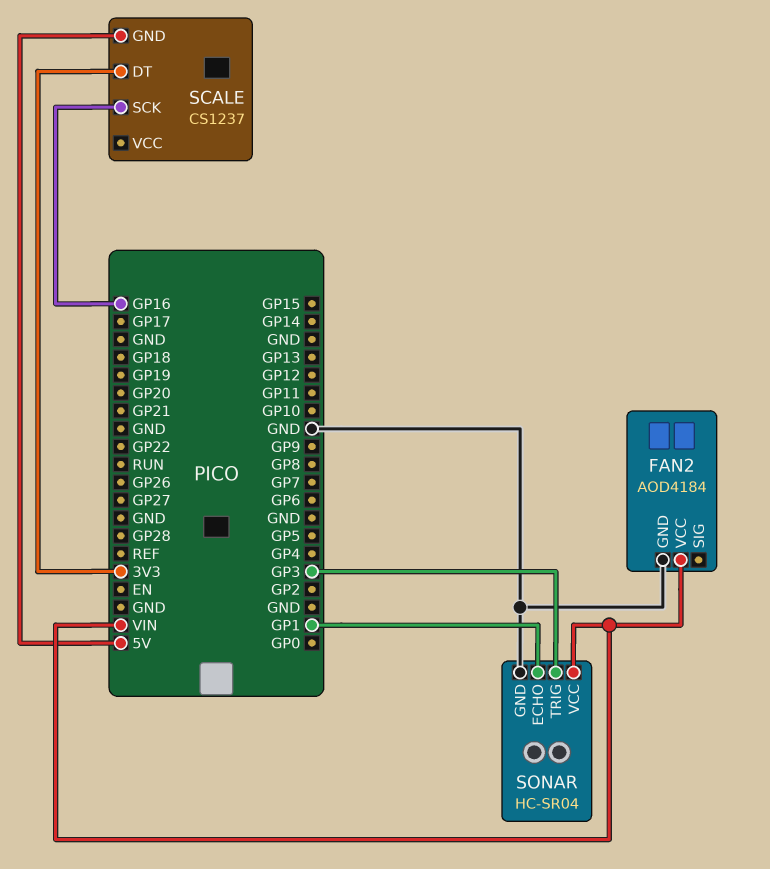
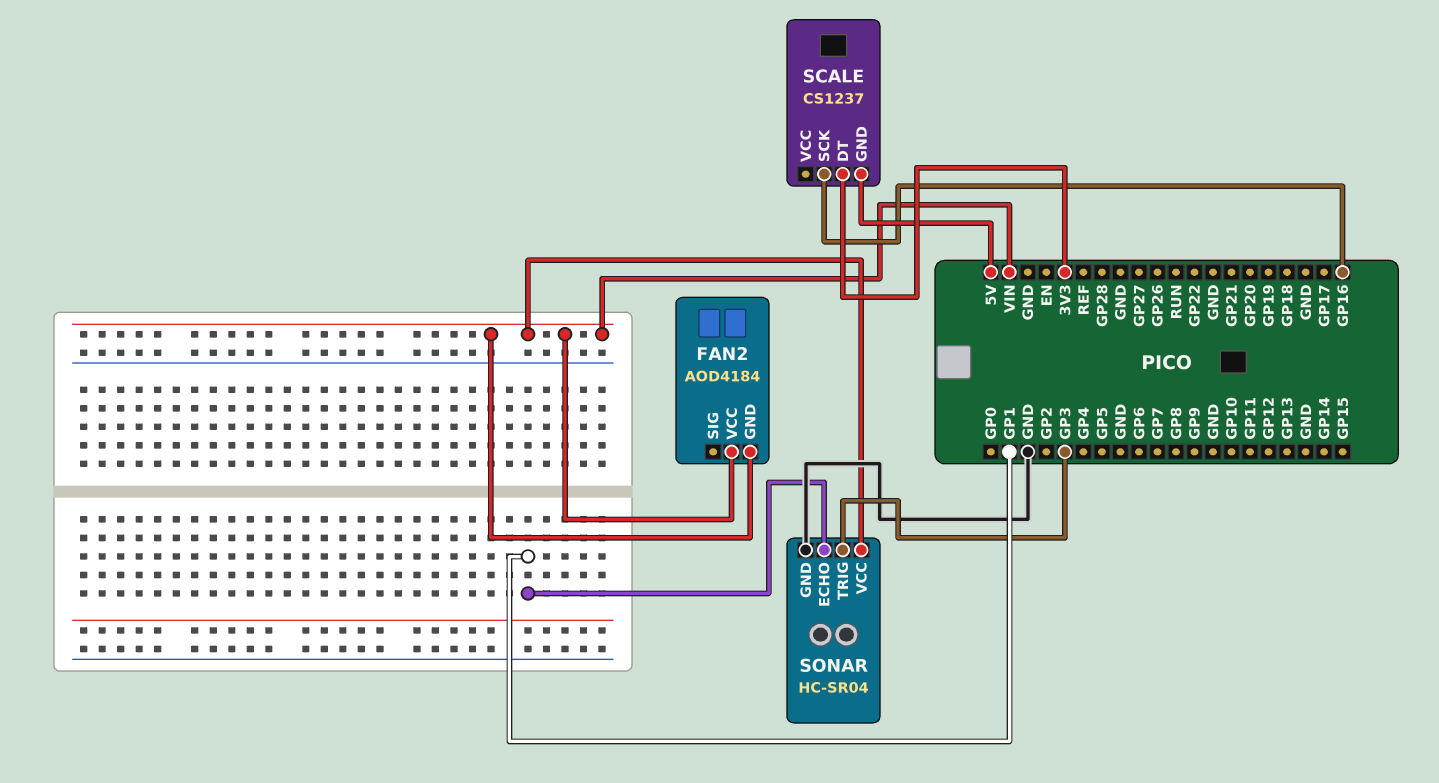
FAN2 pin GND: GND -> VIN

